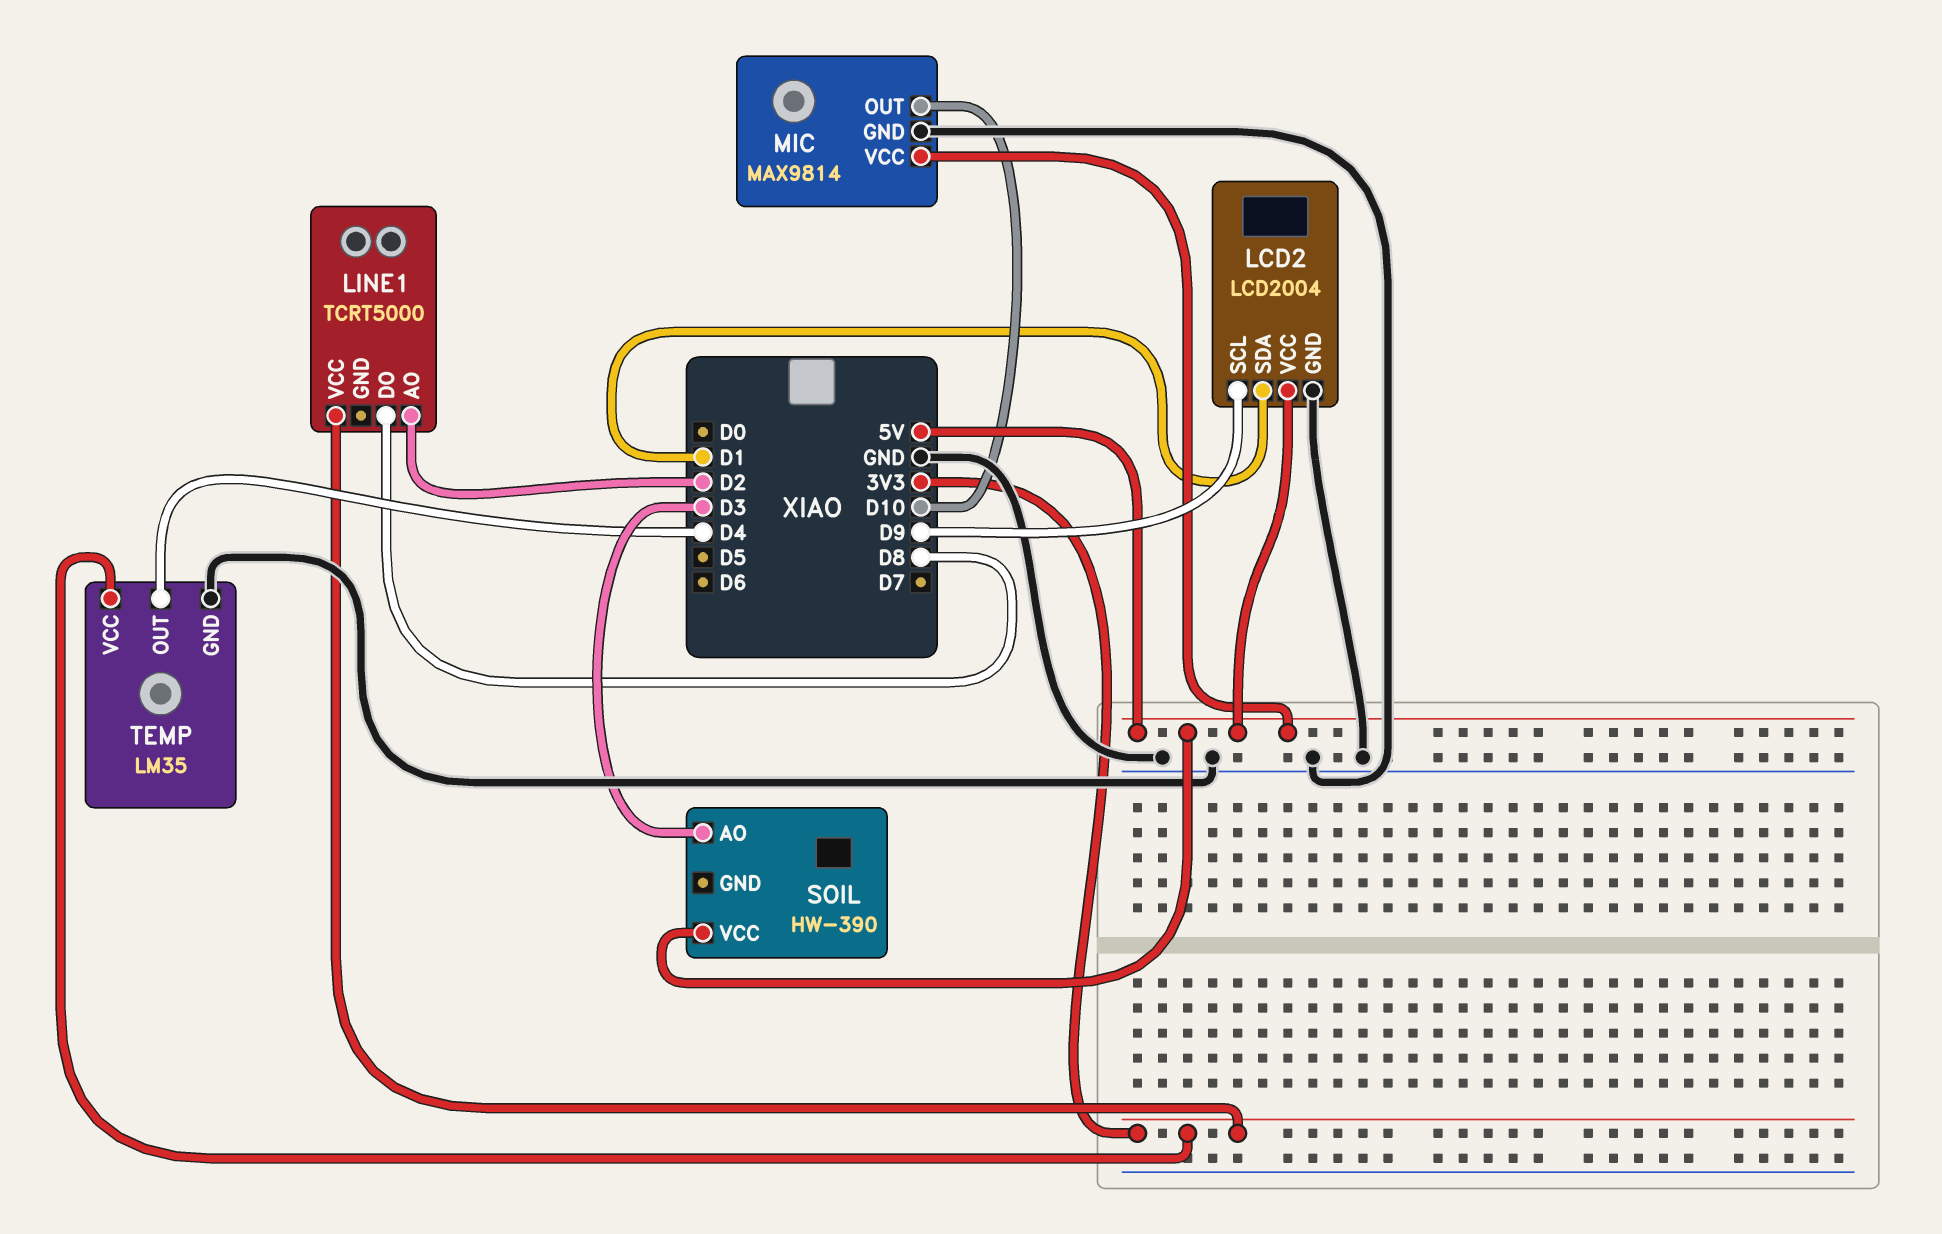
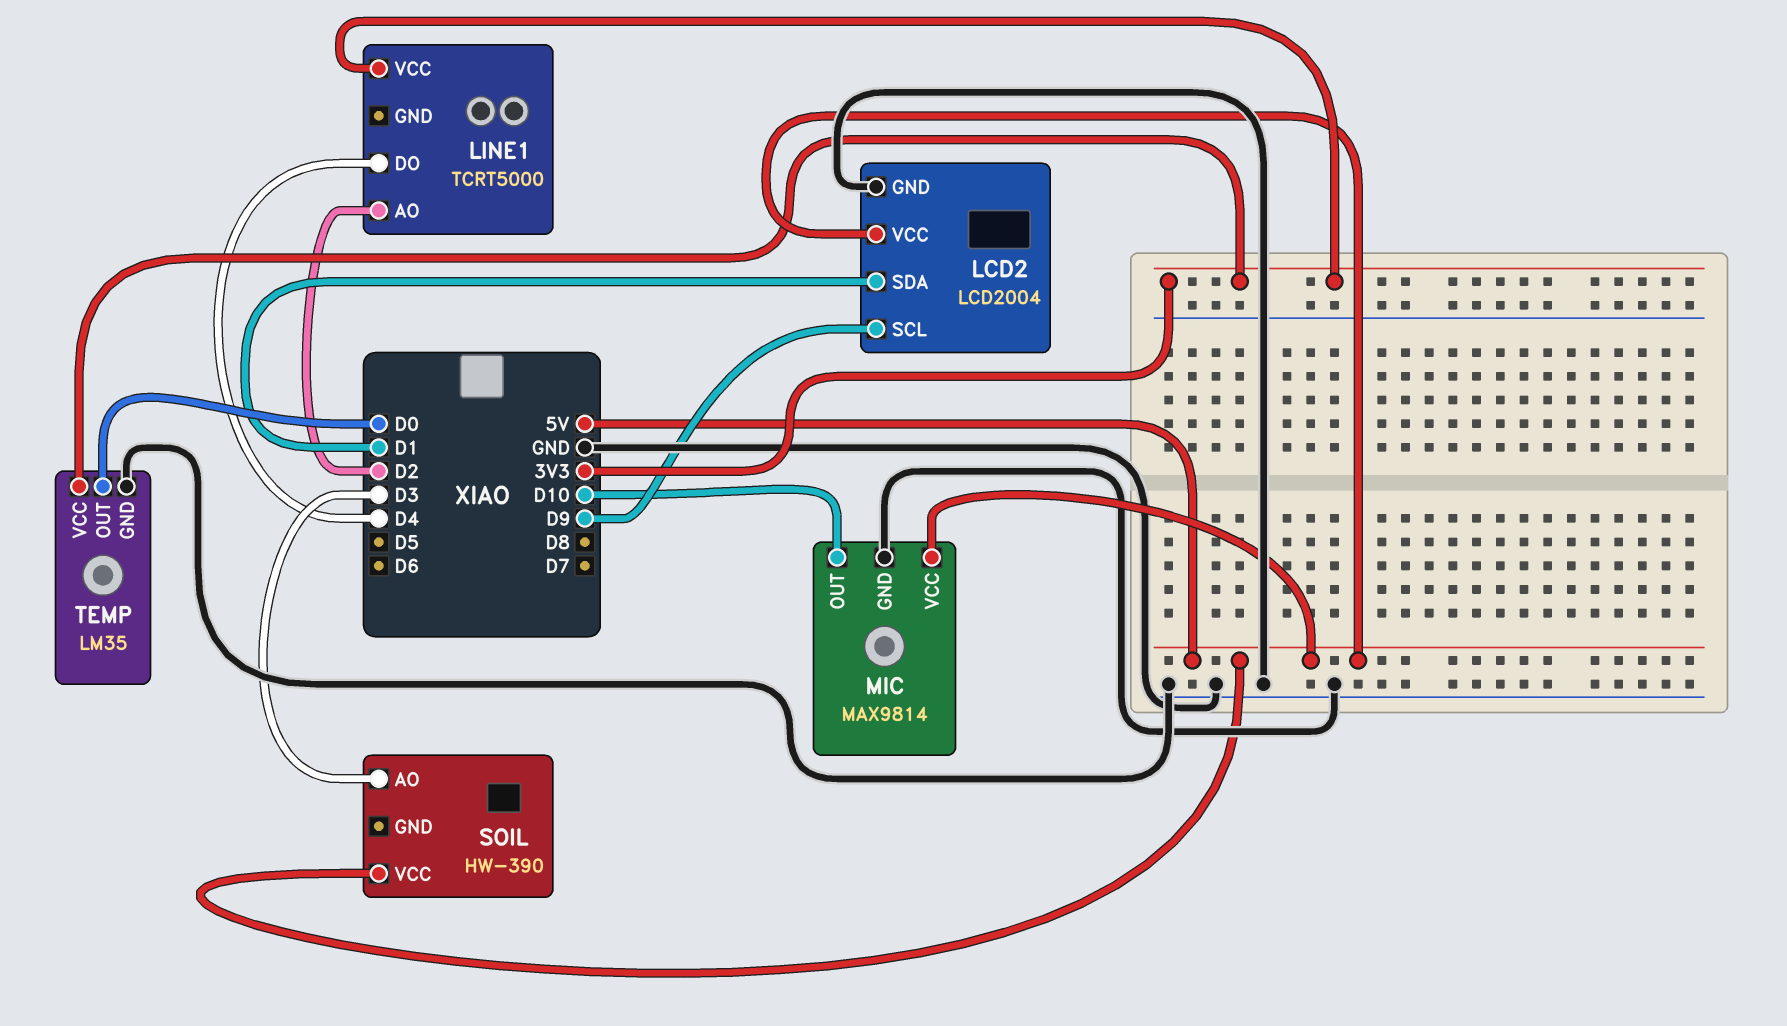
LINE1 pin DO: D8 -> D4
TEMP pin OUT: D4 -> D0

